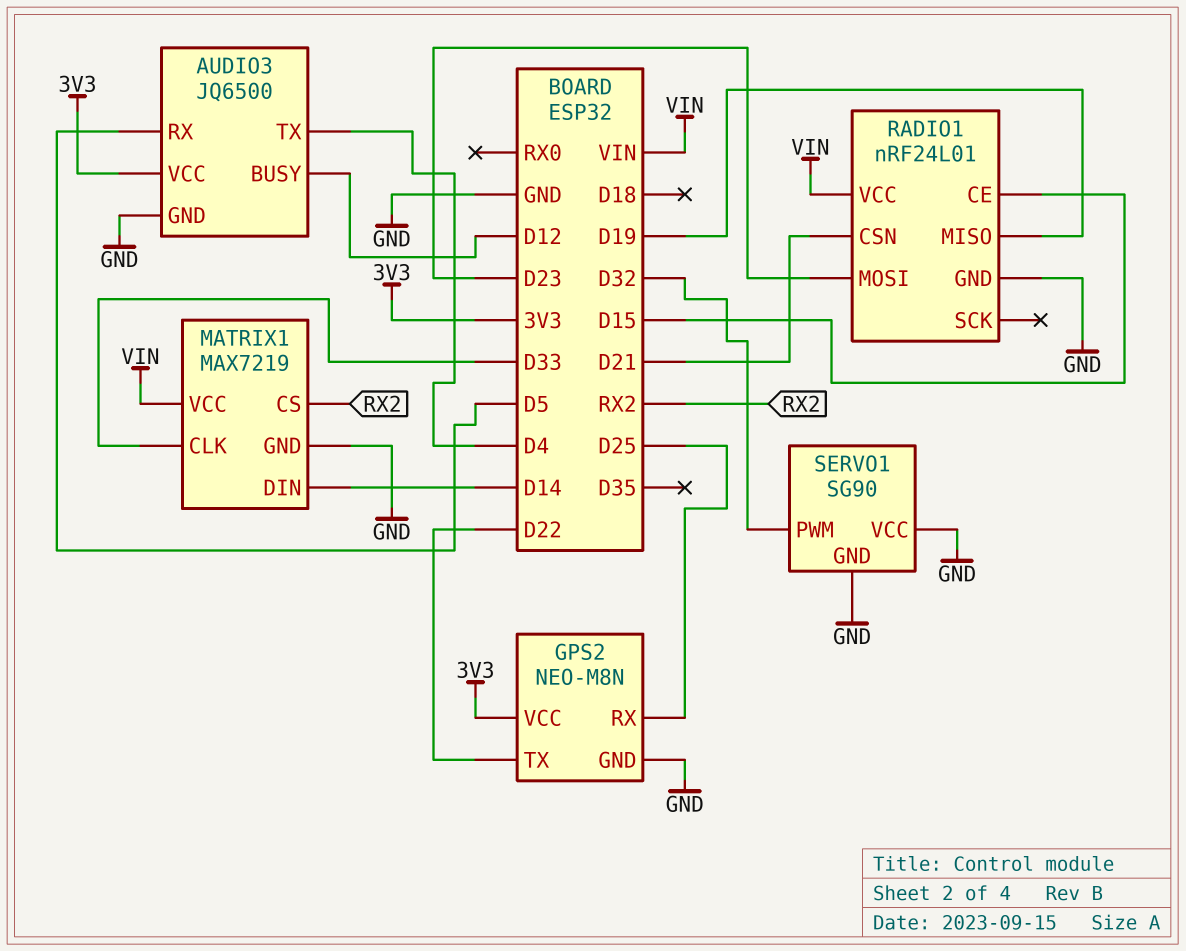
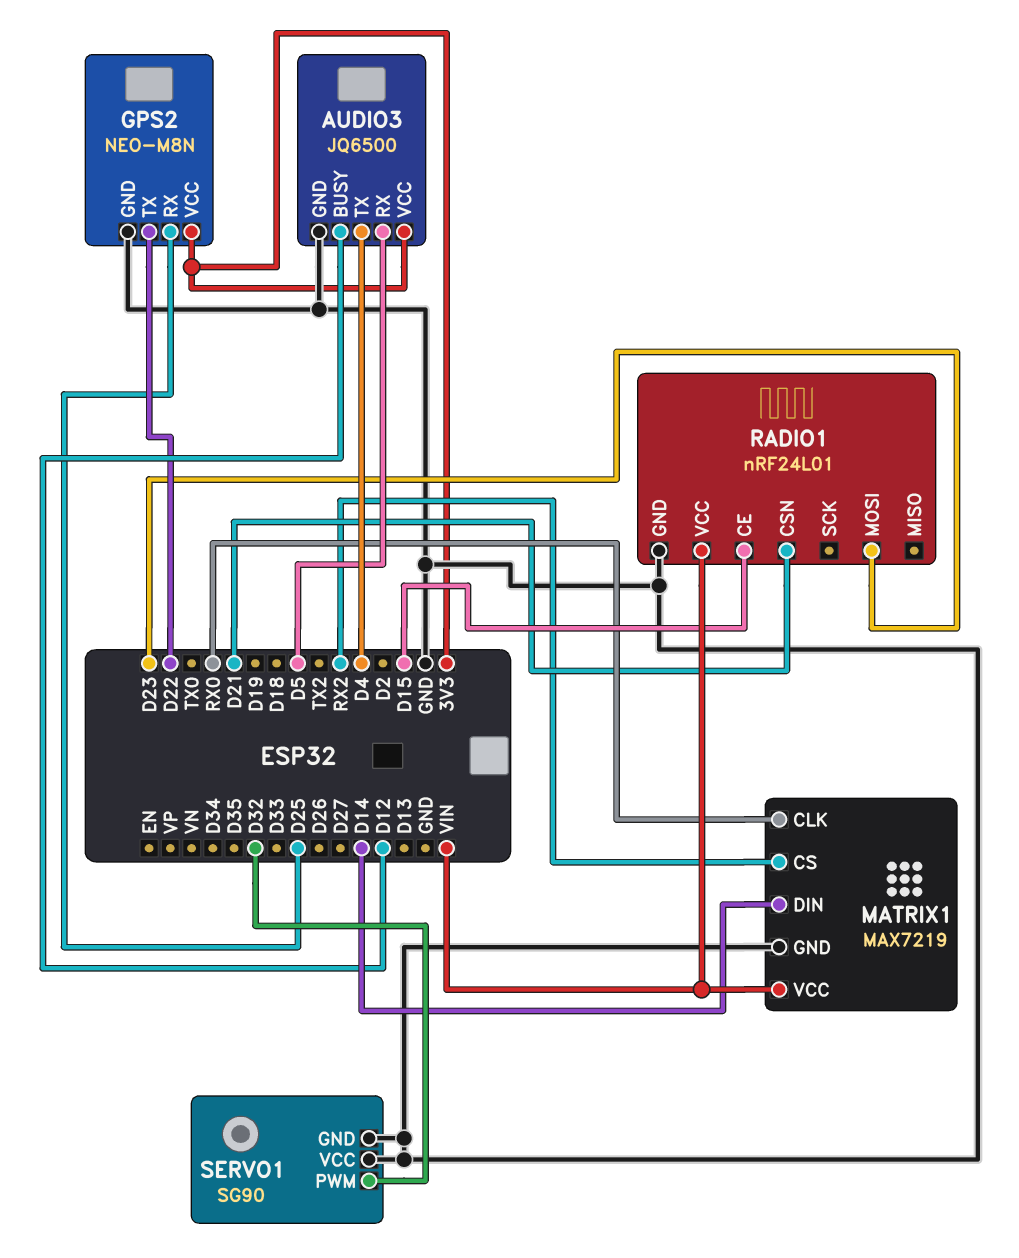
MATRIX1 pin CLK: D33 -> RX0
RADIO1 pin MISO: D19 -> none

